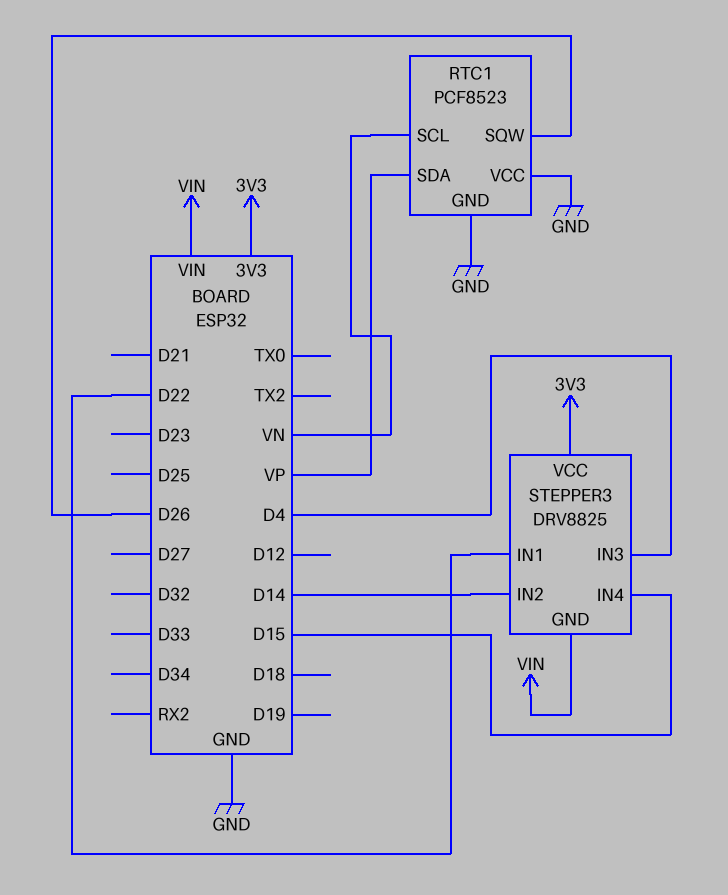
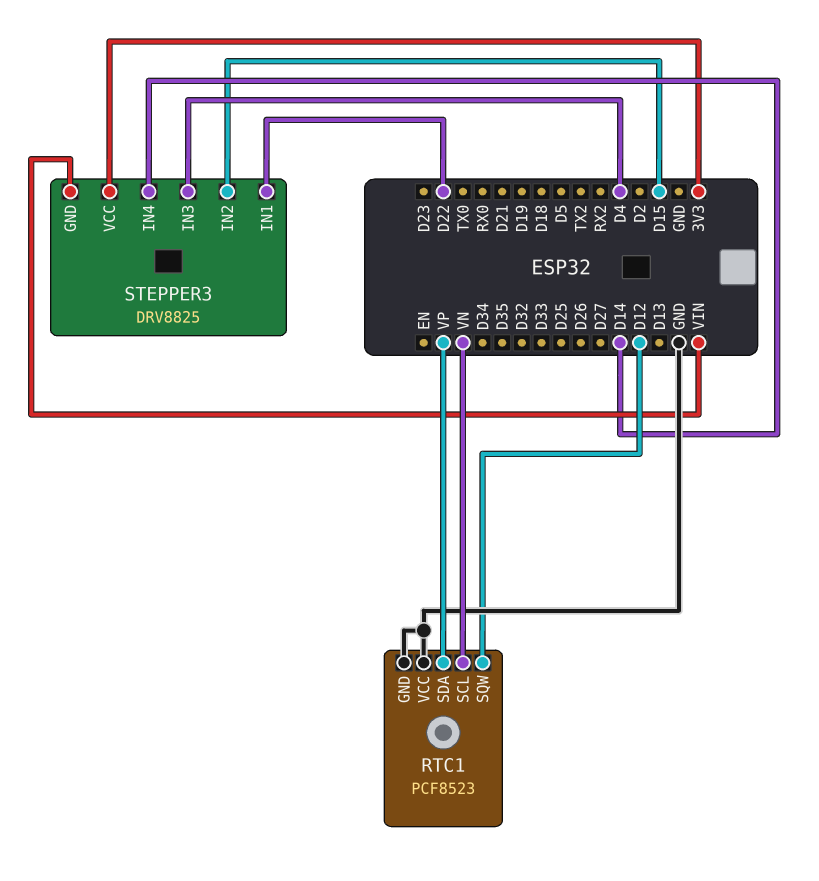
RTC1 pin SQW: D26 -> D12
STEPPER3 pin IN2: D14 -> D15
STEPPER3 pin IN4: D15 -> D14

